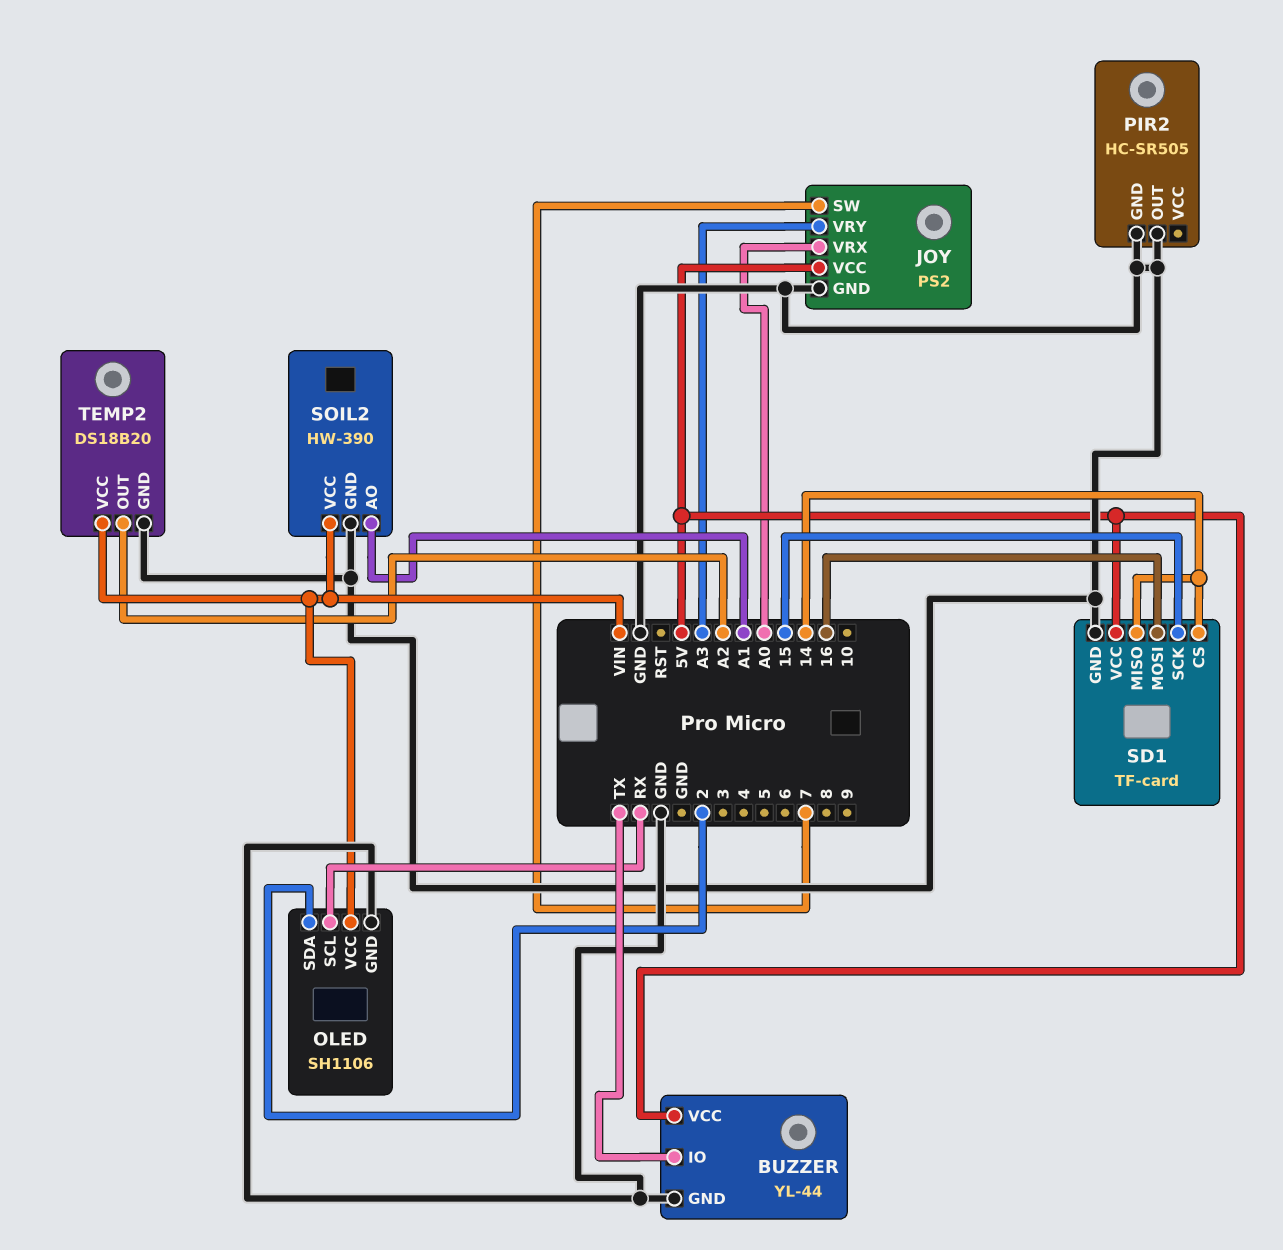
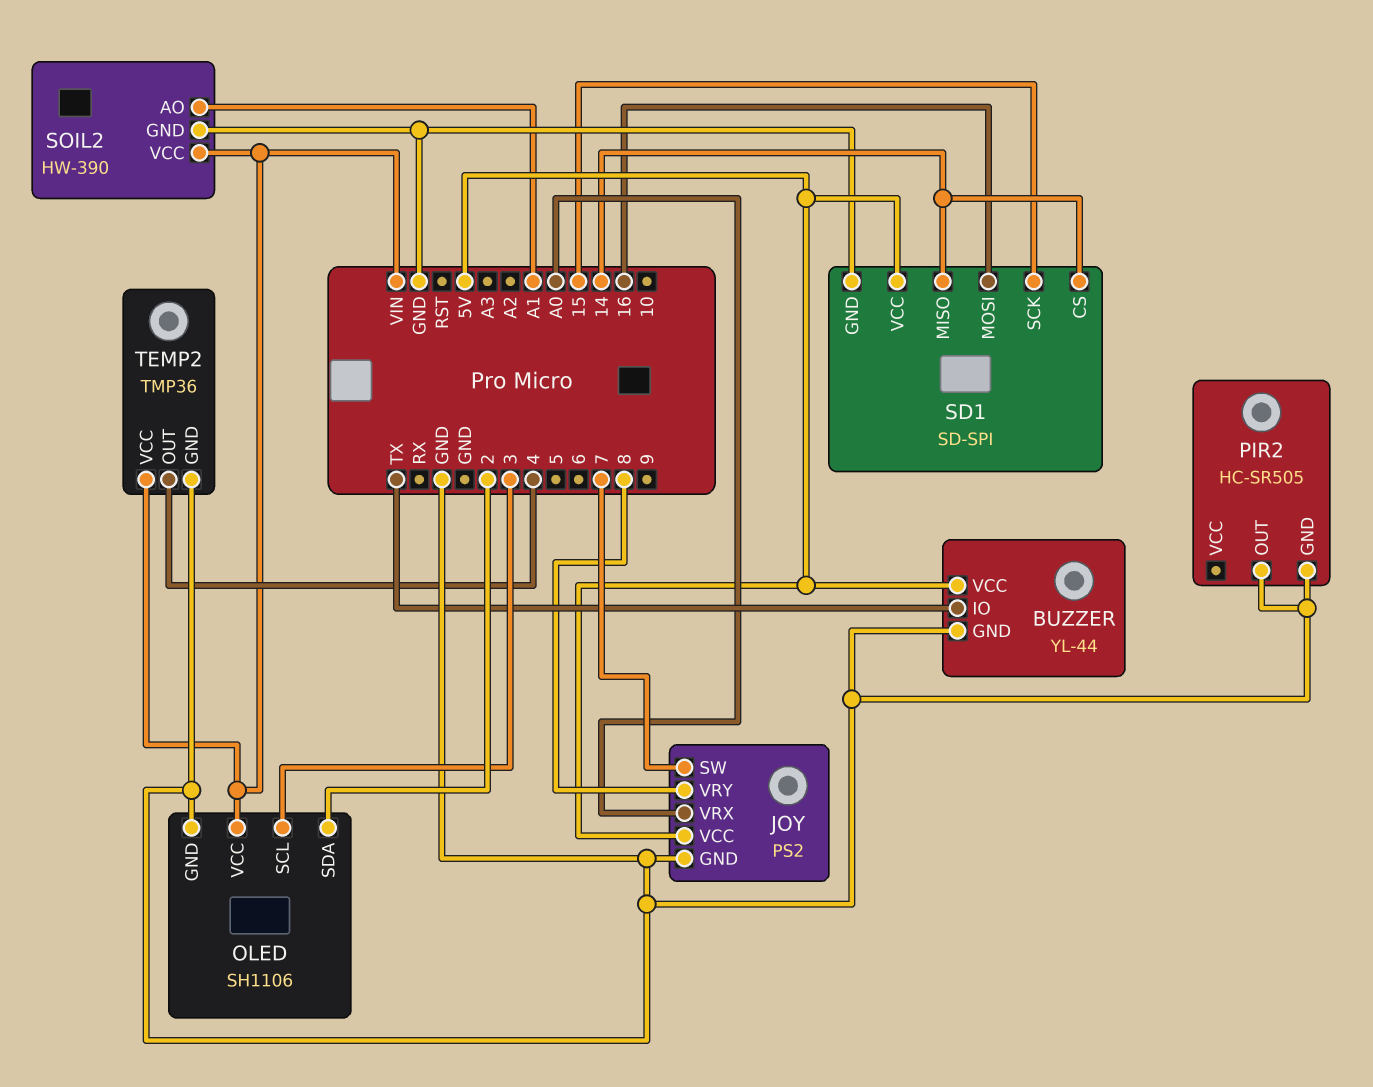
JOY pin VRY: A3 -> 8
OLED pin SCL: RX -> 3
SD1: TF-card -> SD-SPI
TEMP2: DS18B20 -> TMP36
TEMP2 pin OUT: A2 -> 4

